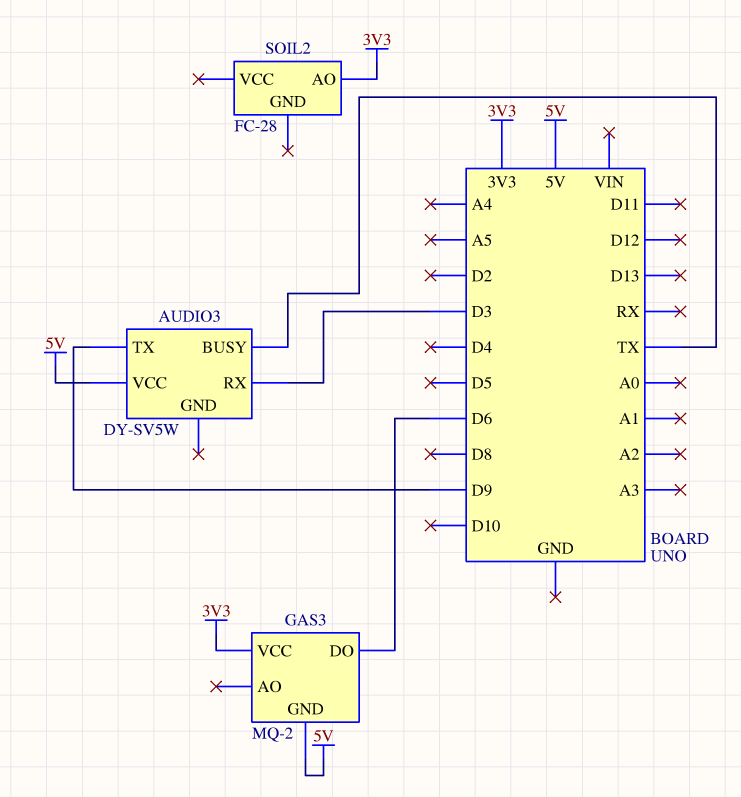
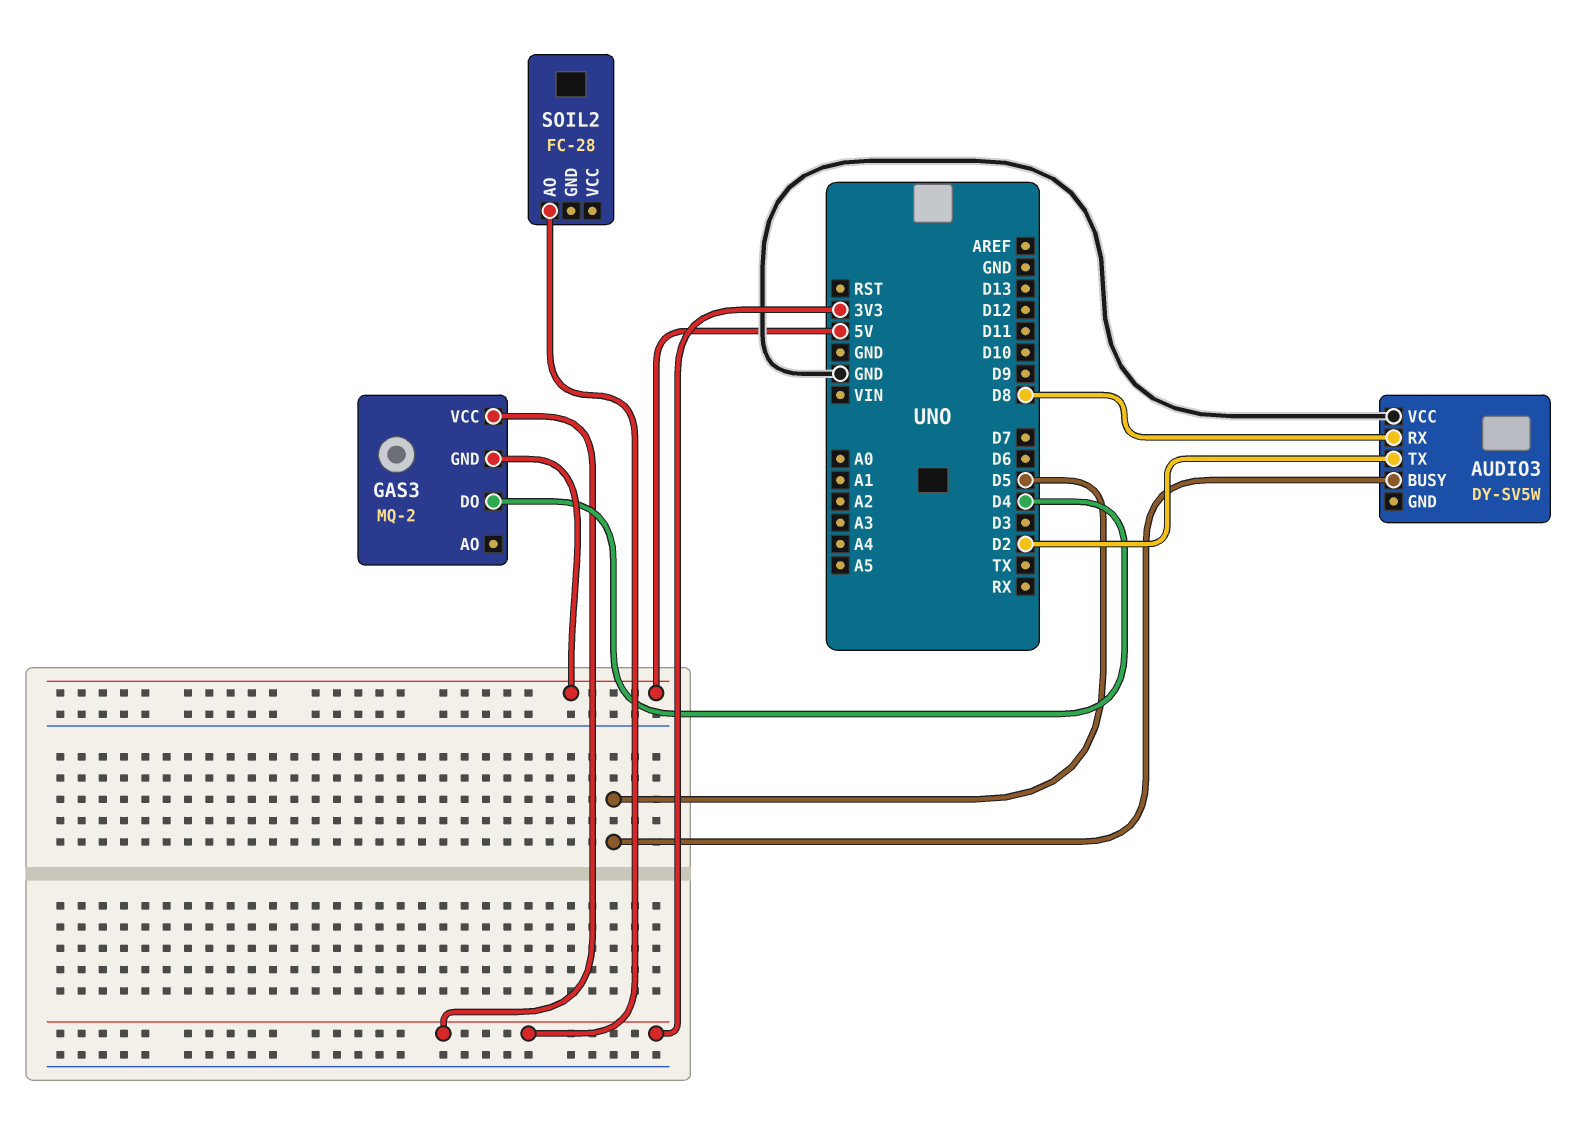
AUDIO3 pin BUSY: TX -> D5
AUDIO3 pin RX: D3 -> D8
AUDIO3 pin TX: D9 -> D2
AUDIO3 pin VCC: 5V -> GND
GAS3 pin DO: D6 -> D4

